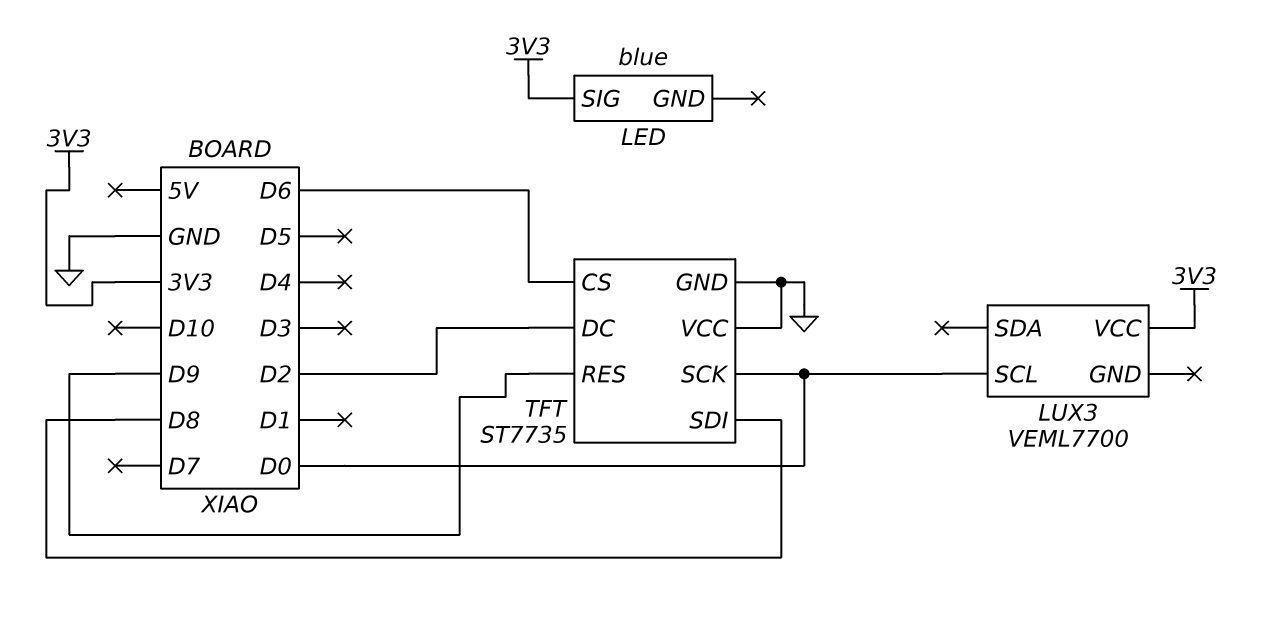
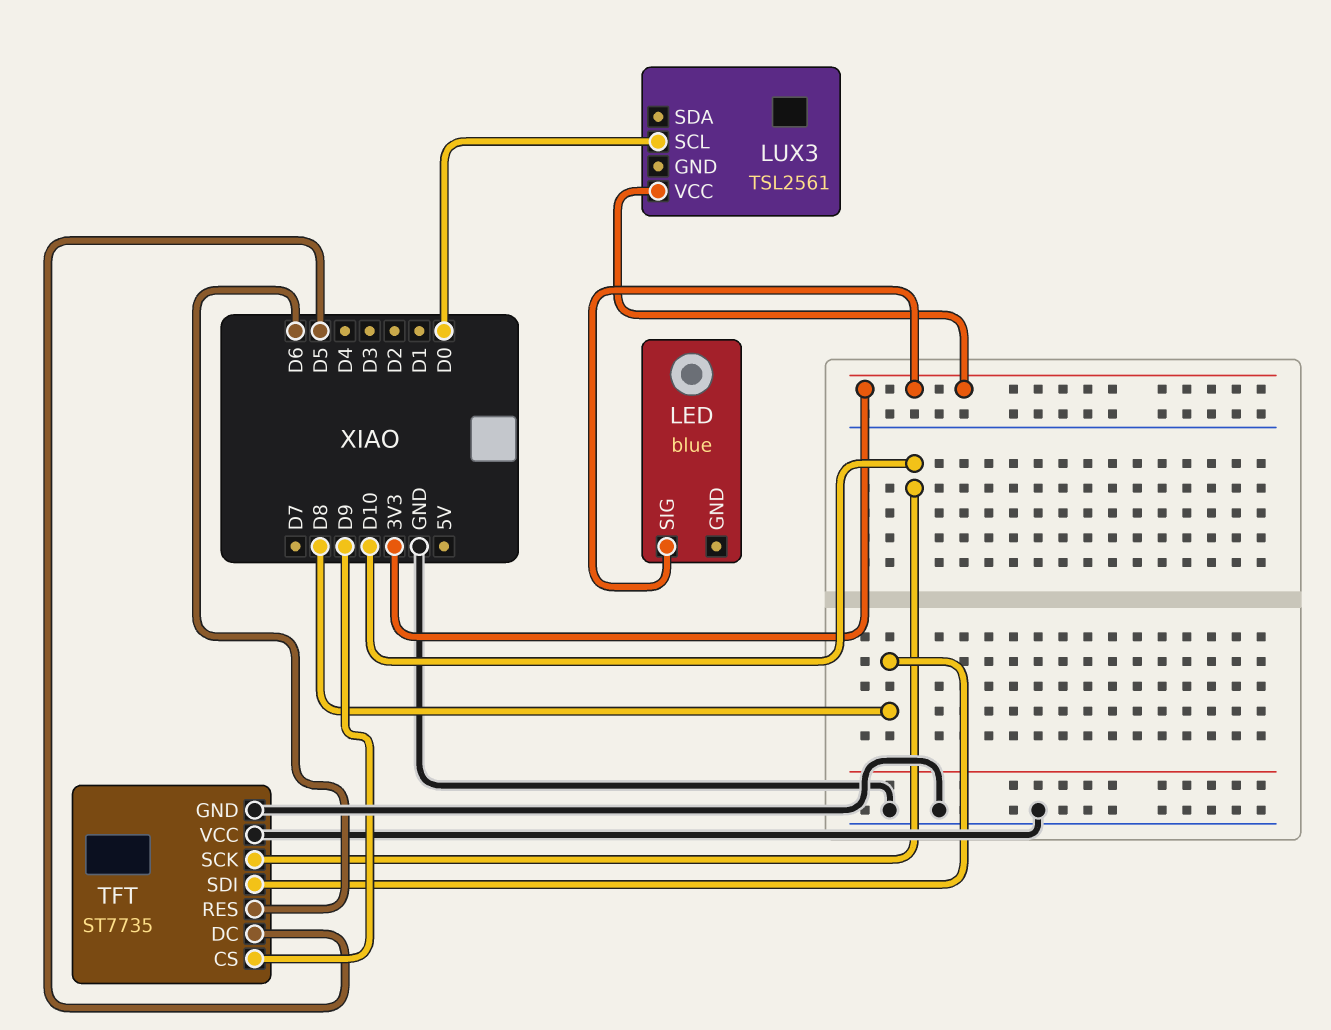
LUX3: VEML7700 -> TSL2561
TFT pin CS: D6 -> D9
TFT pin DC: D2 -> D5
TFT pin RES: D9 -> D6
TFT pin SCK: D0 -> D10

